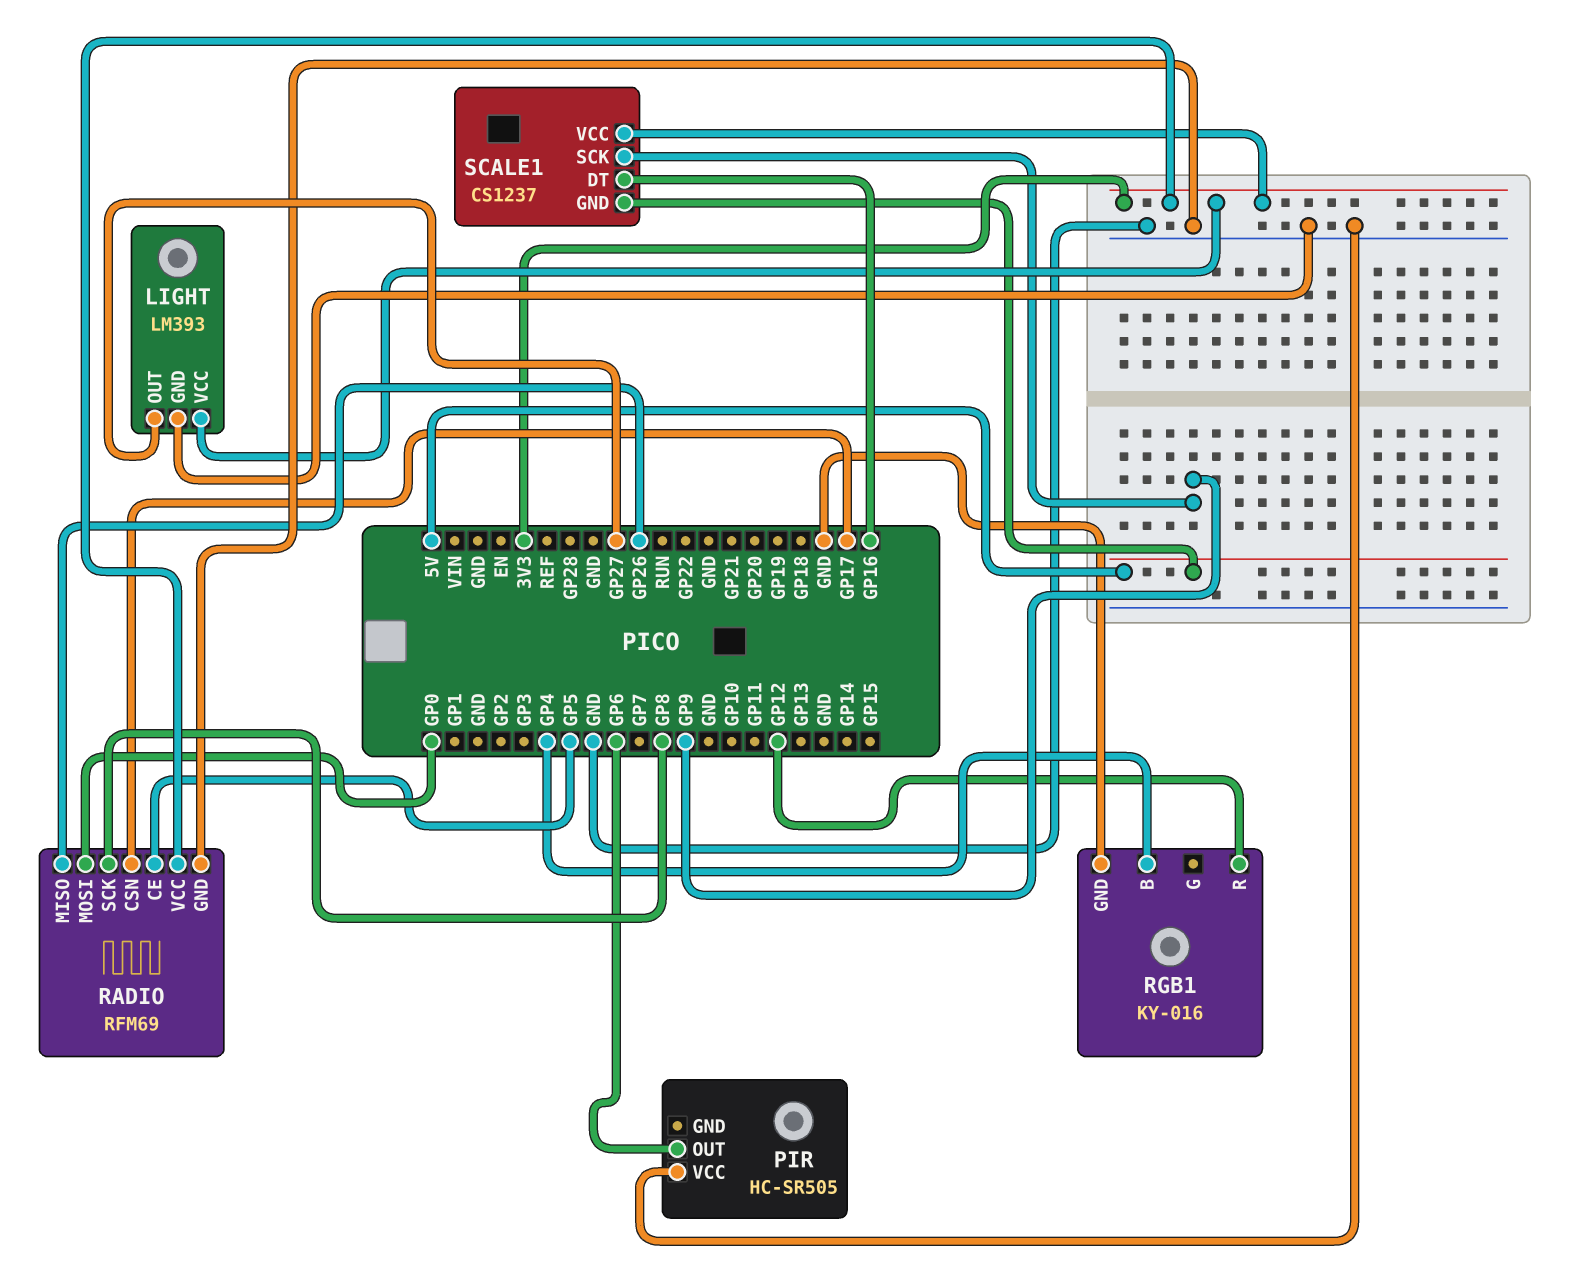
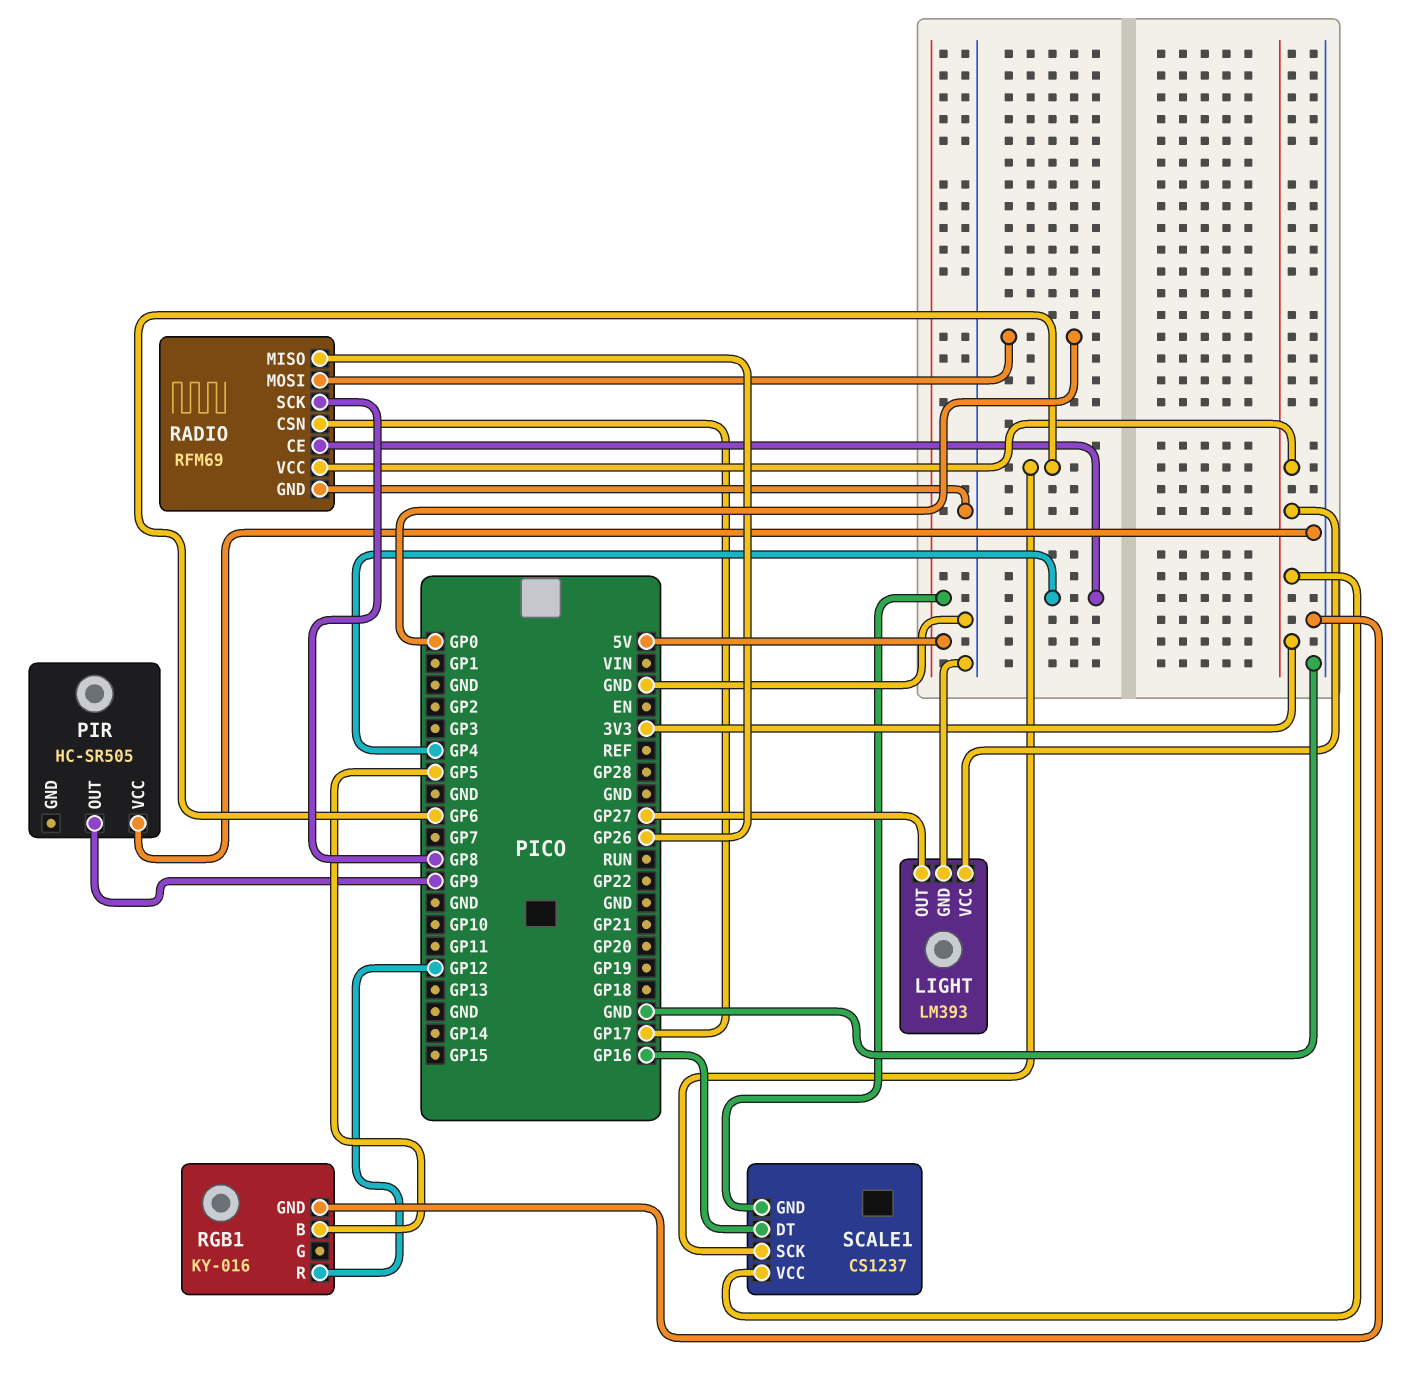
PIR pin OUT: GP6 -> GP9
RADIO pin CE: GP5 -> GP4
RGB1 pin B: GP4 -> GP5
SCALE1 pin SCK: GP9 -> GP6

